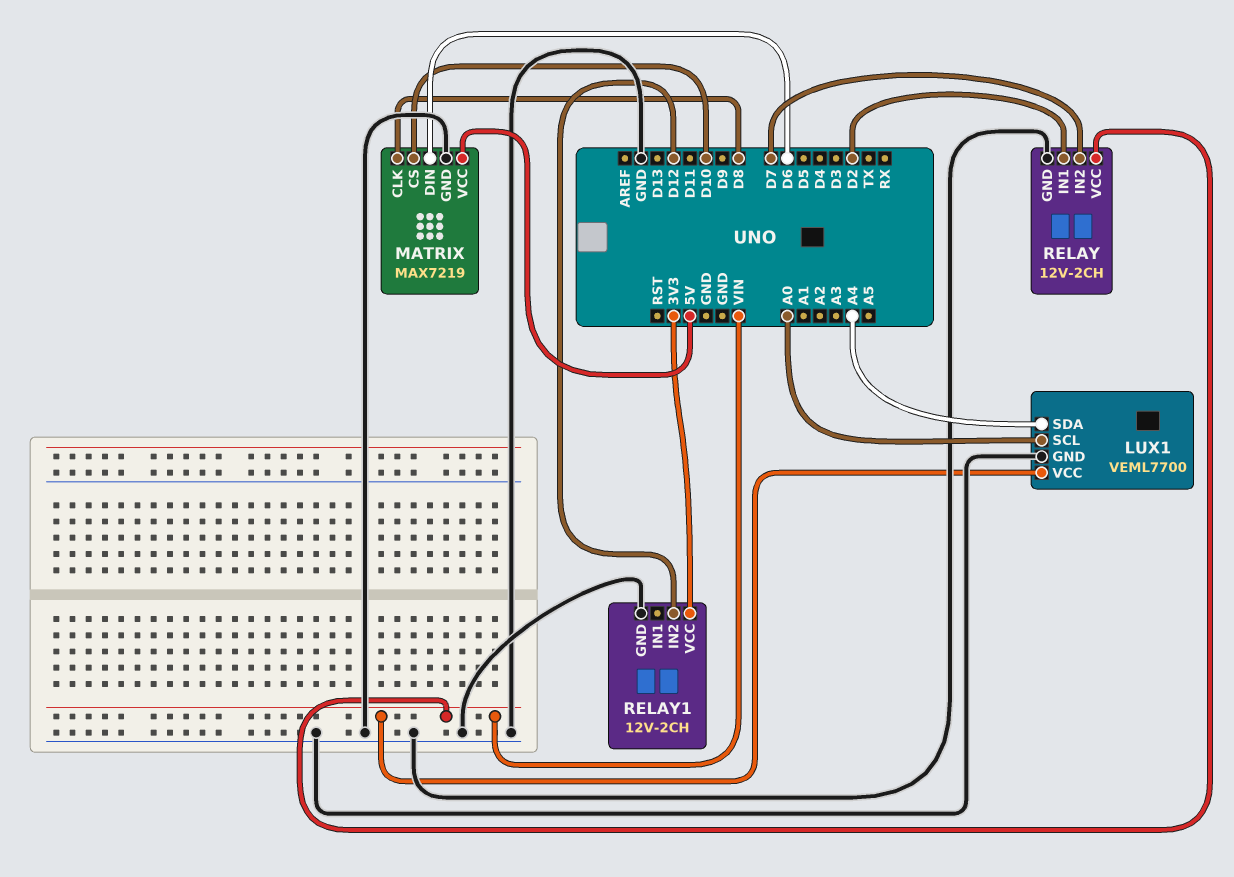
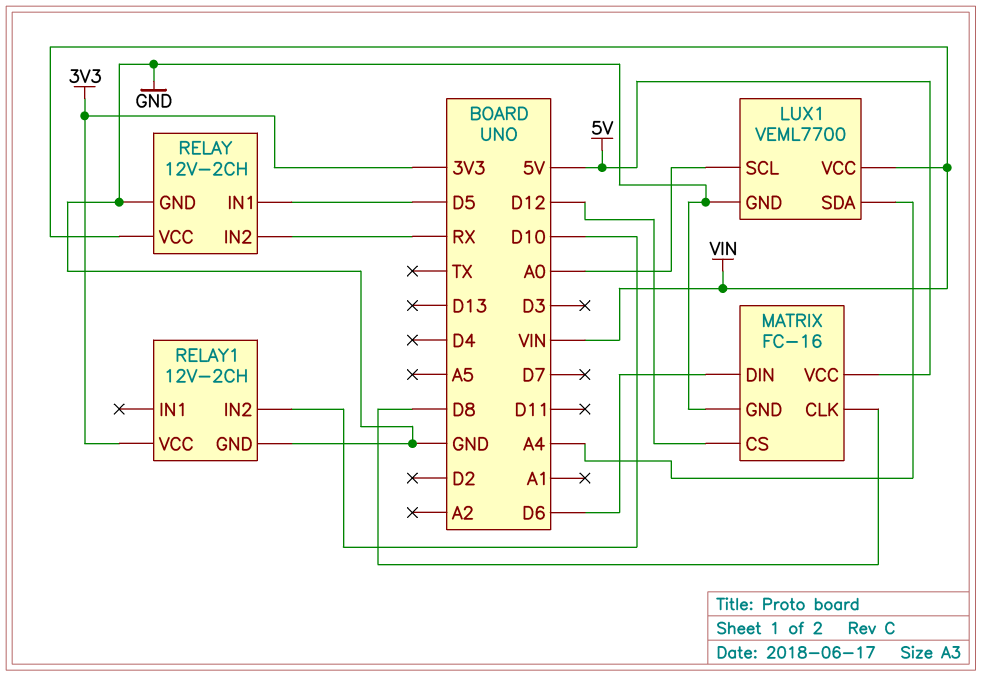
MATRIX: MAX7219 -> FC-16
MATRIX pin CS: D10 -> D12
RELAY pin IN1: D2 -> D5
RELAY pin IN2: D7 -> RX
RELAY1 pin IN2: D12 -> D10

